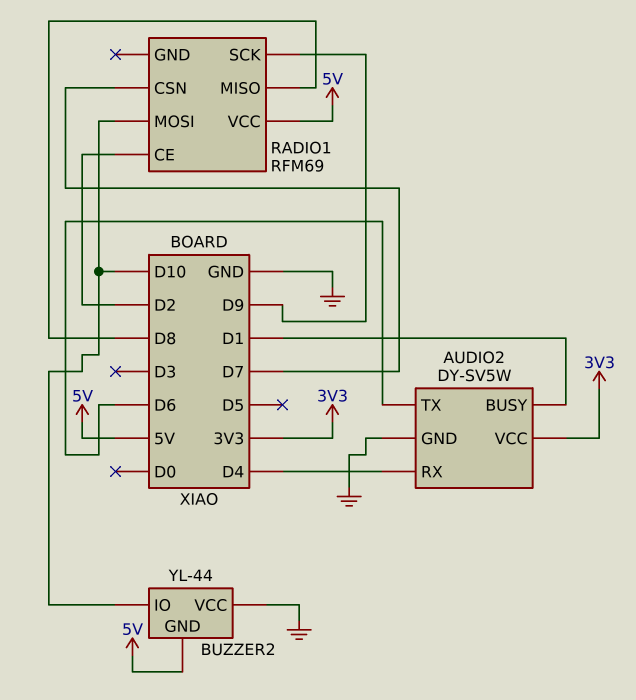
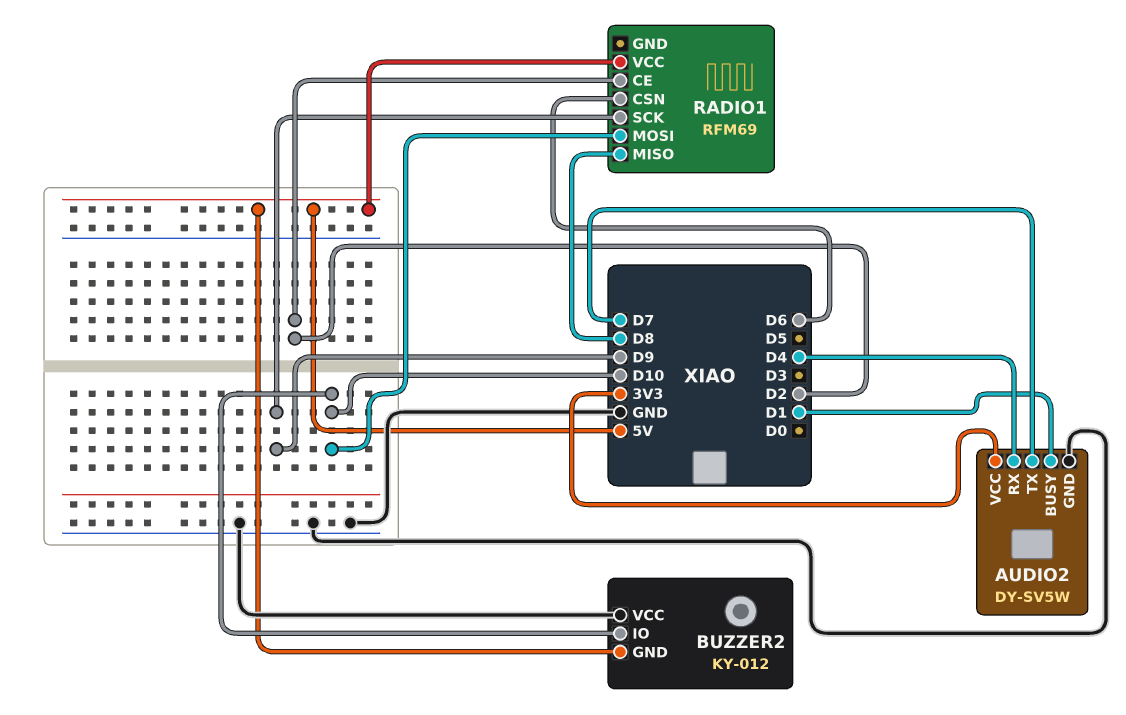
AUDIO2 pin TX: D6 -> D7
BUZZER2: YL-44 -> KY-012
RADIO1 pin CSN: D7 -> D6

